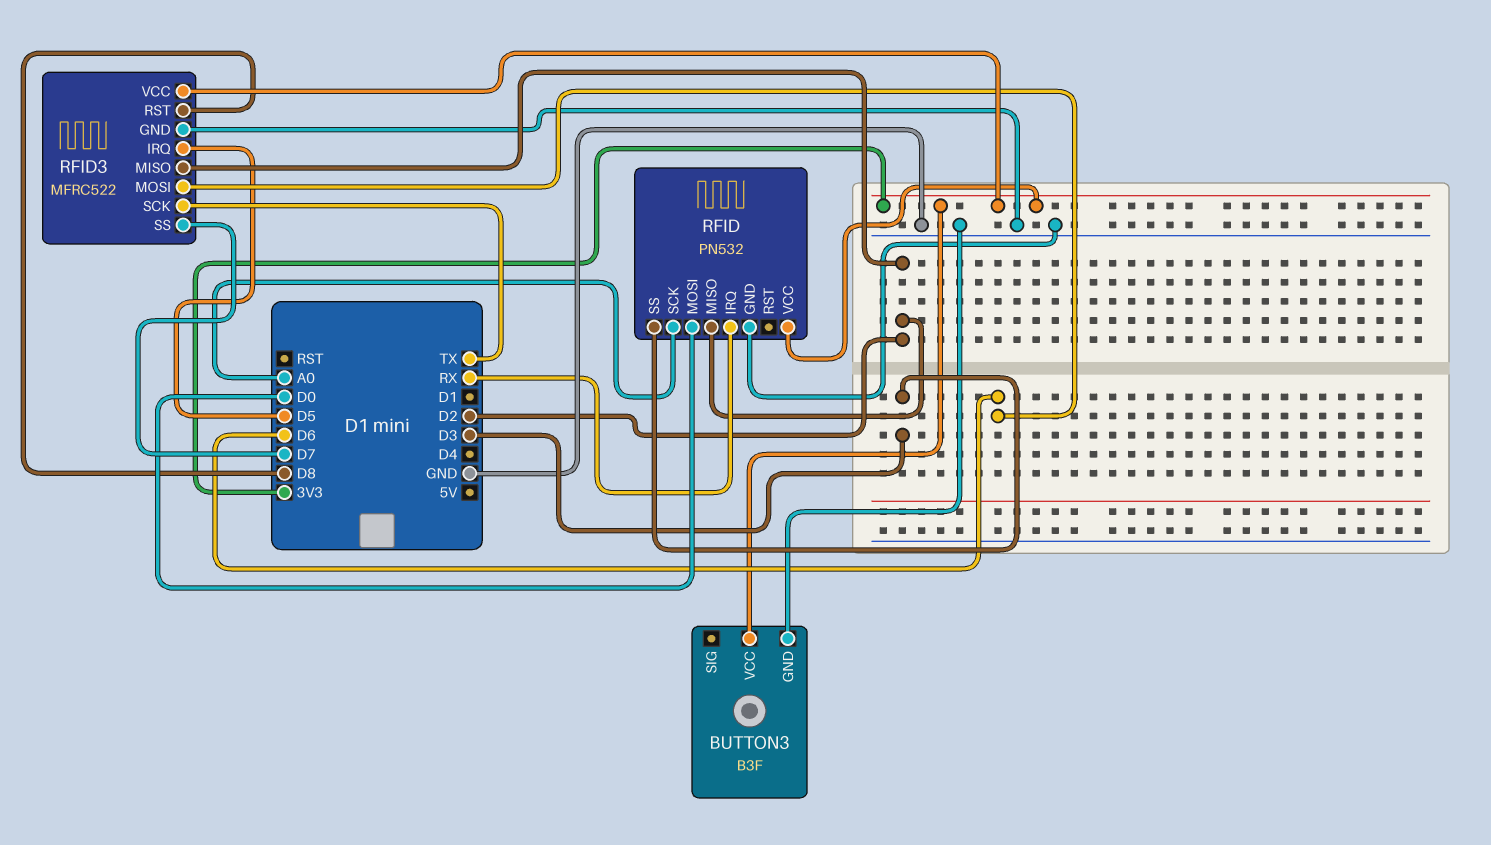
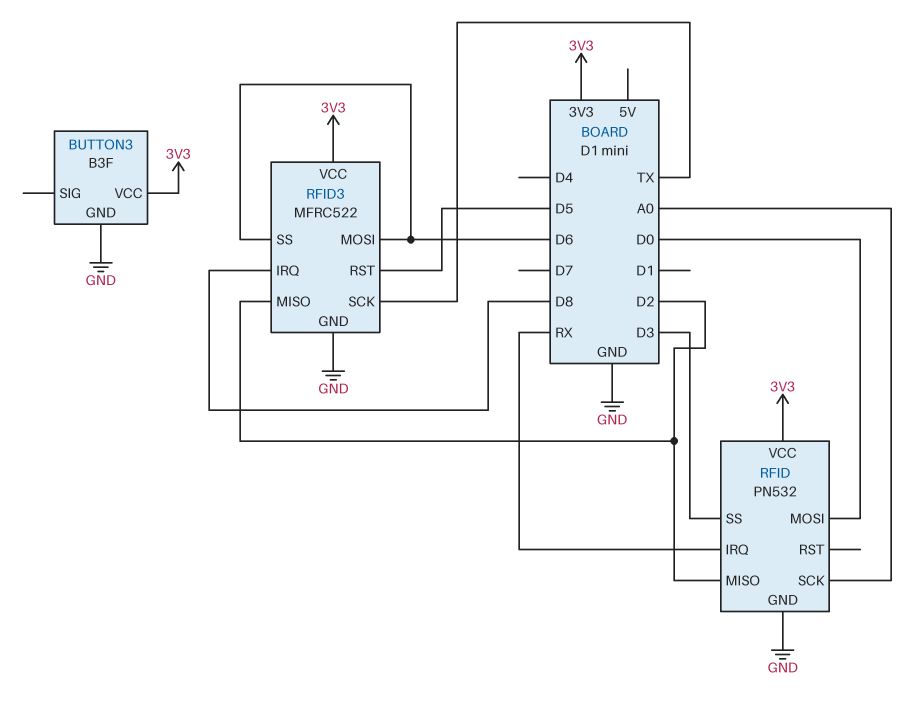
RFID3 pin IRQ: D5 -> D8
RFID3 pin RST: D8 -> D5
RFID3 pin SS: D7 -> D6

